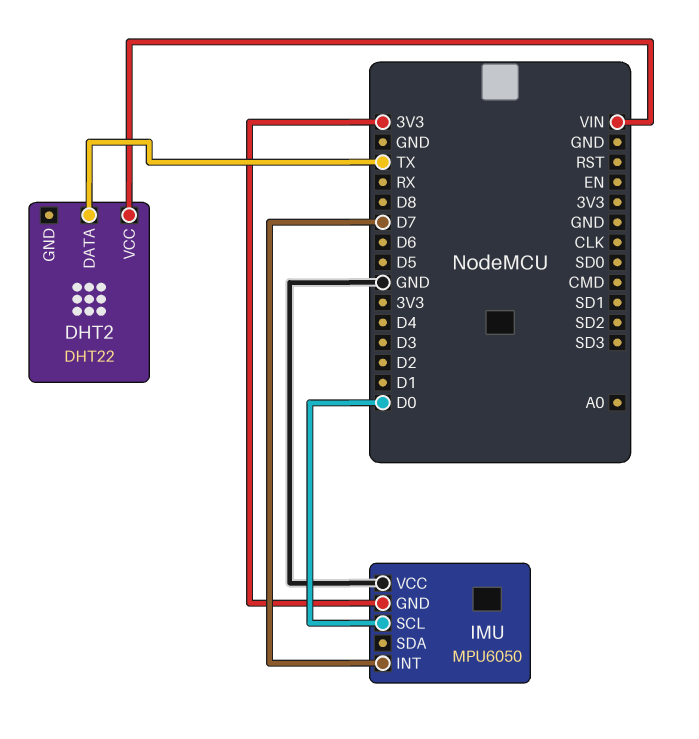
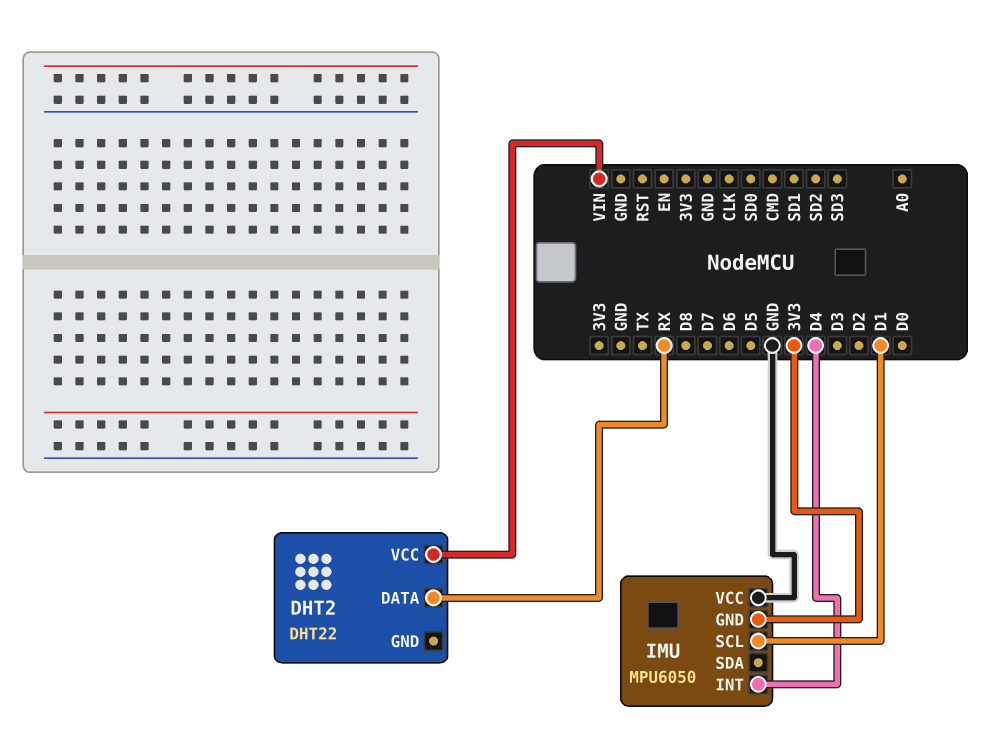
DHT2 pin DATA: TX -> RX
IMU pin INT: D7 -> D4
IMU pin SCL: D0 -> D1

